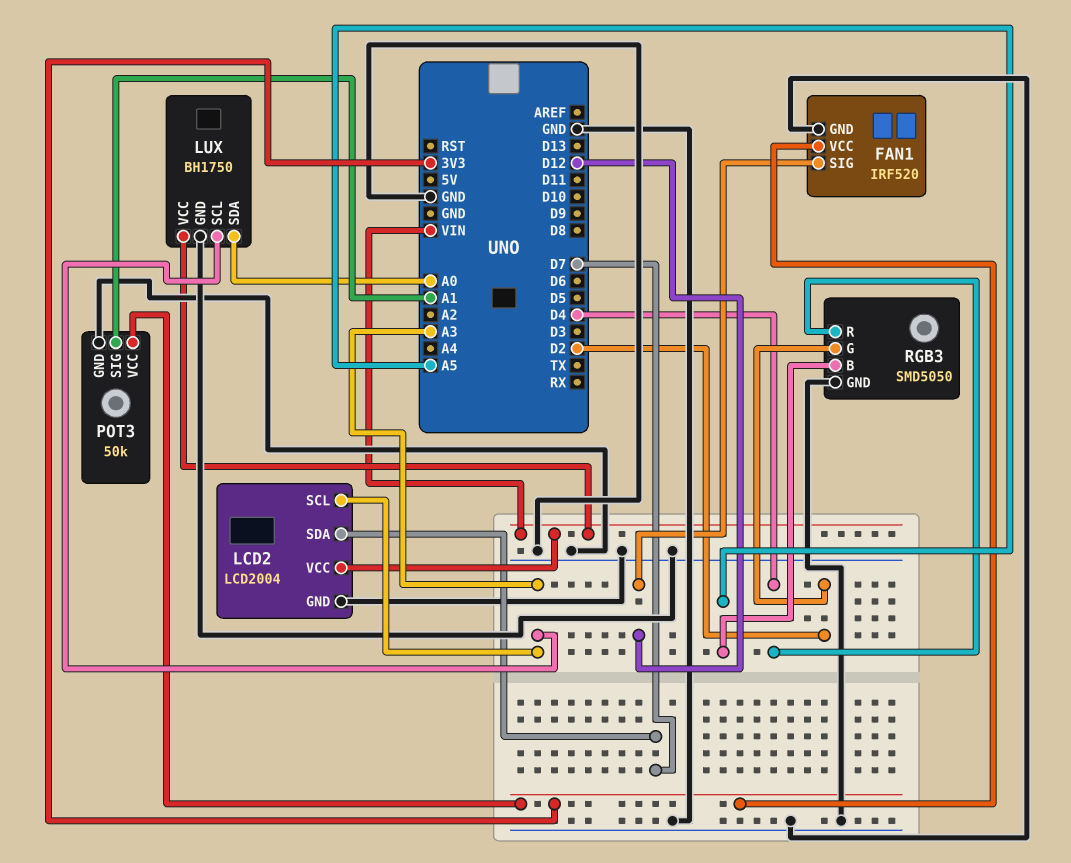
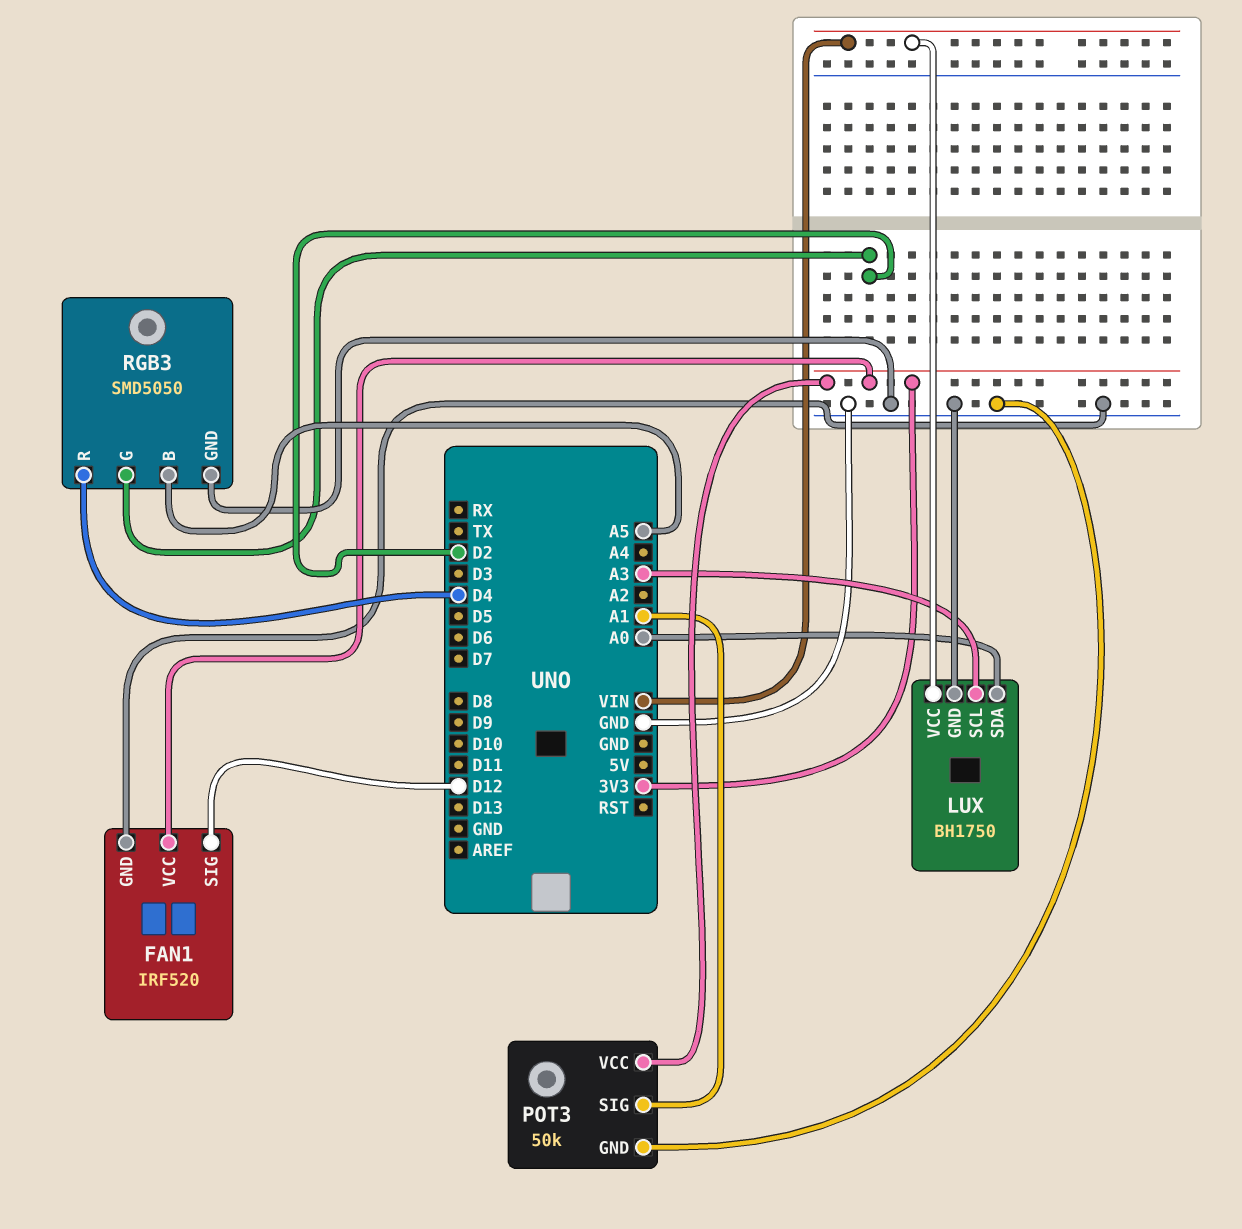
LCD2: LCD2004 -> none
LCD2 pin GND: GND -> none
LCD2 pin SCL: A3 -> none
LCD2 pin SDA: D7 -> none
LCD2 pin VCC: VIN -> none

